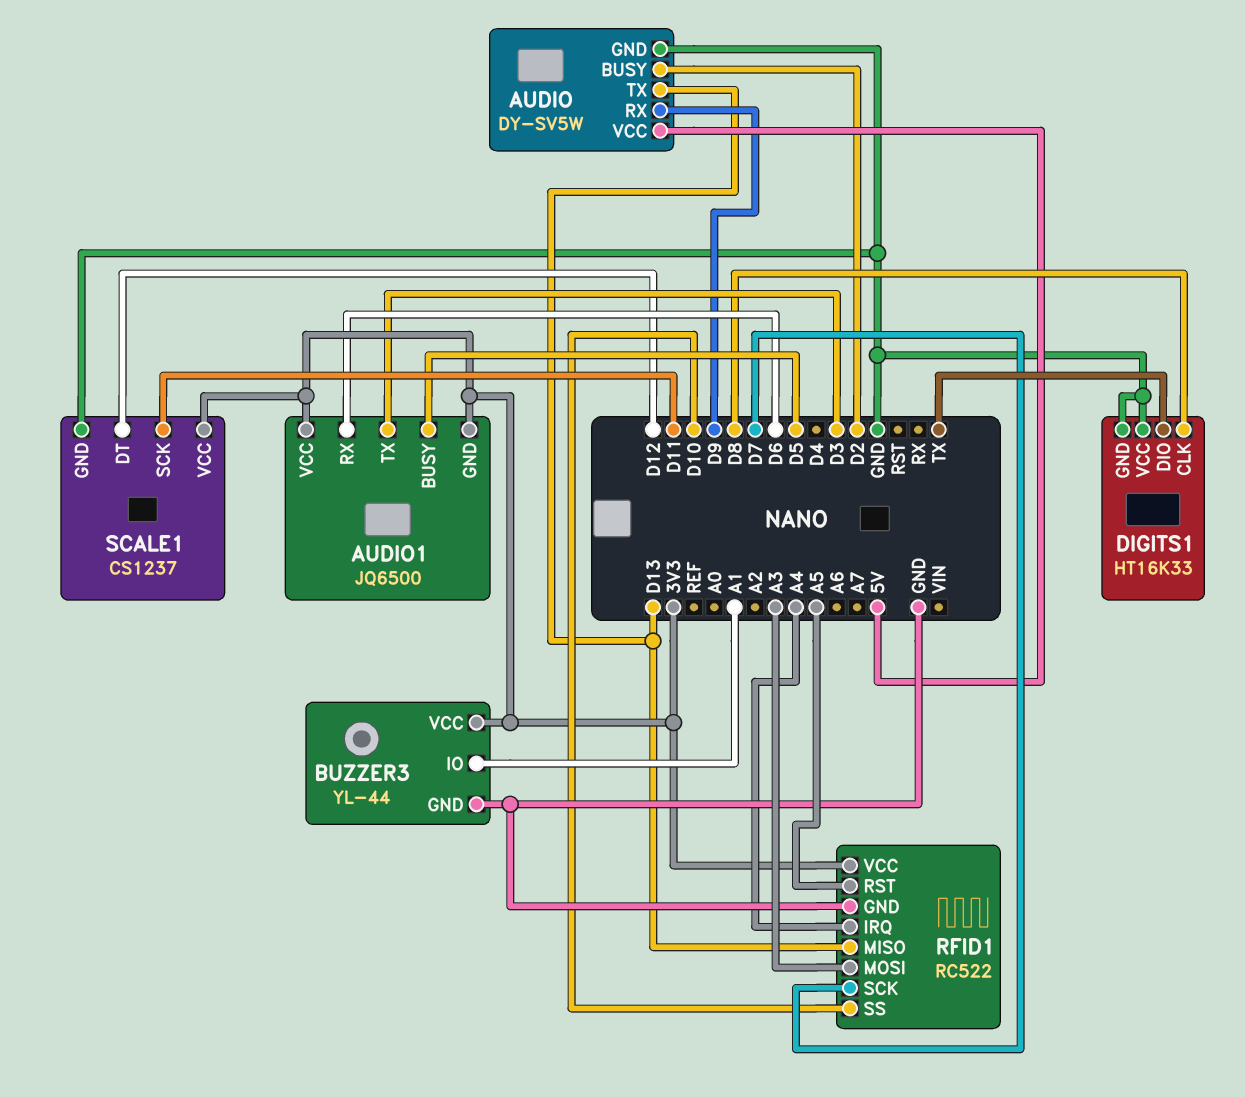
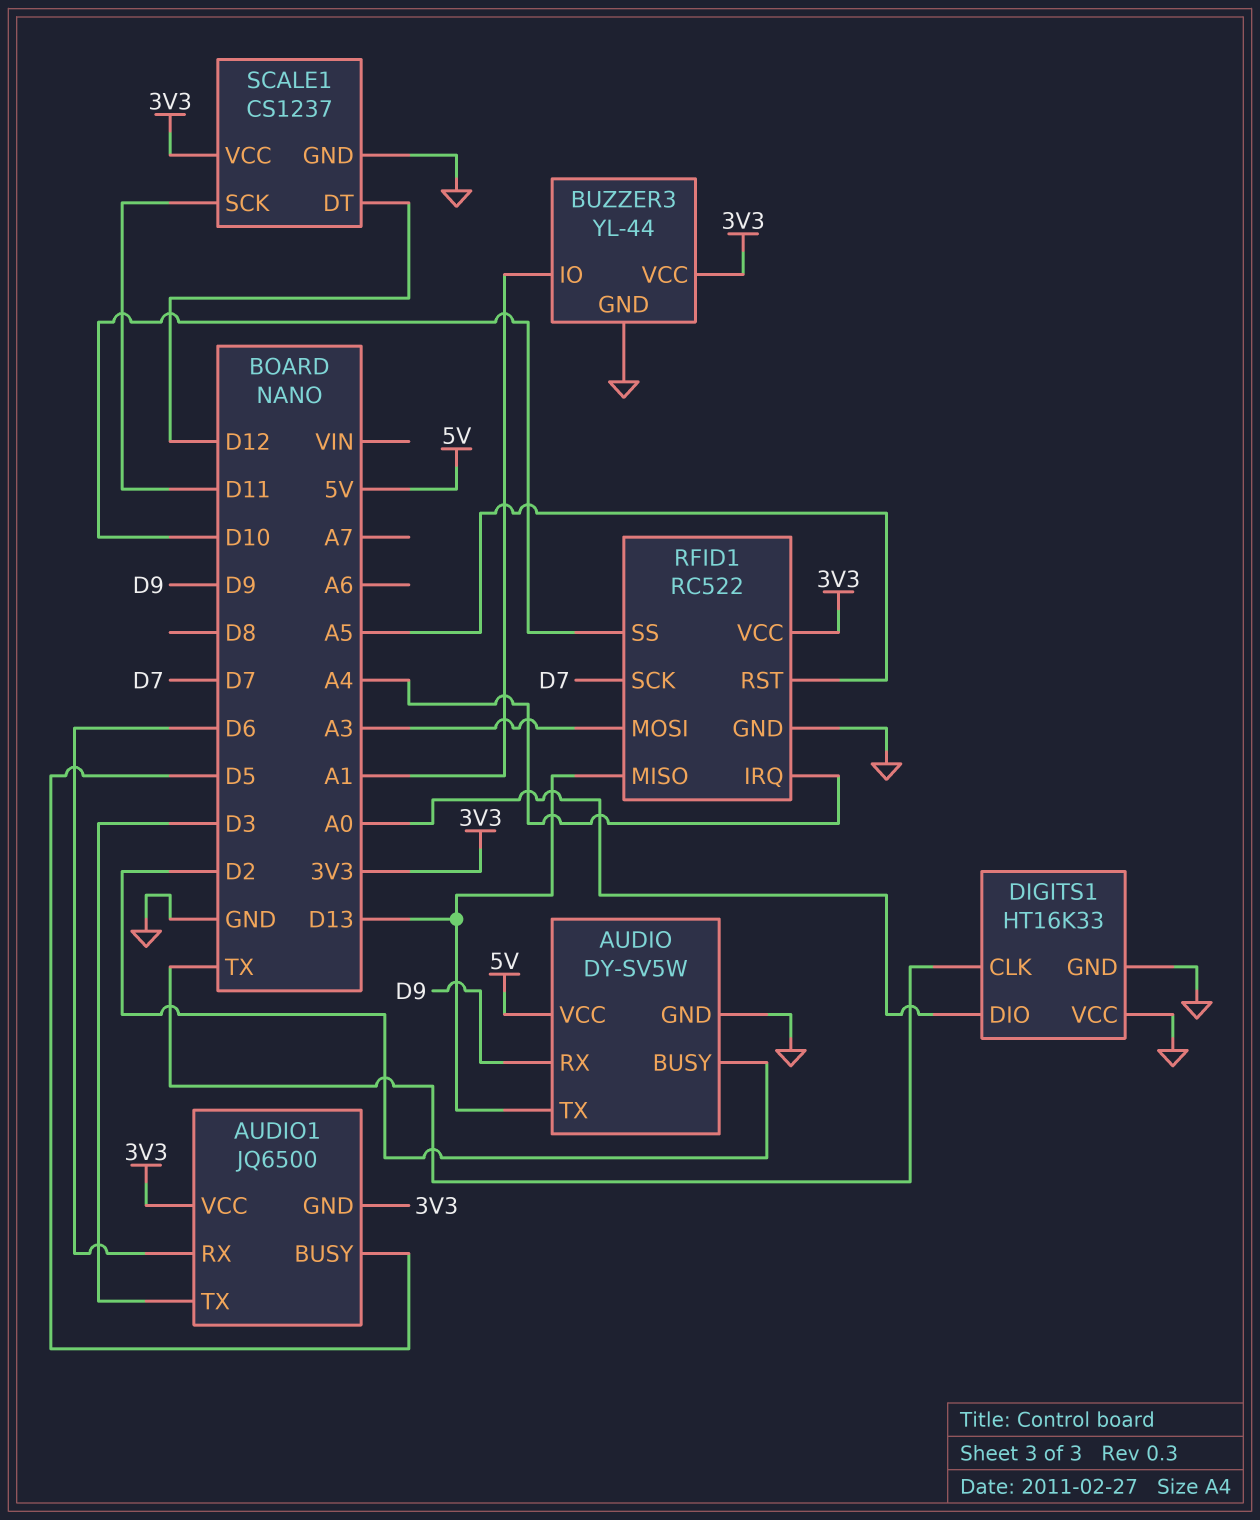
DIGITS1 pin CLK: D8 -> TX
DIGITS1 pin DIO: TX -> A0

